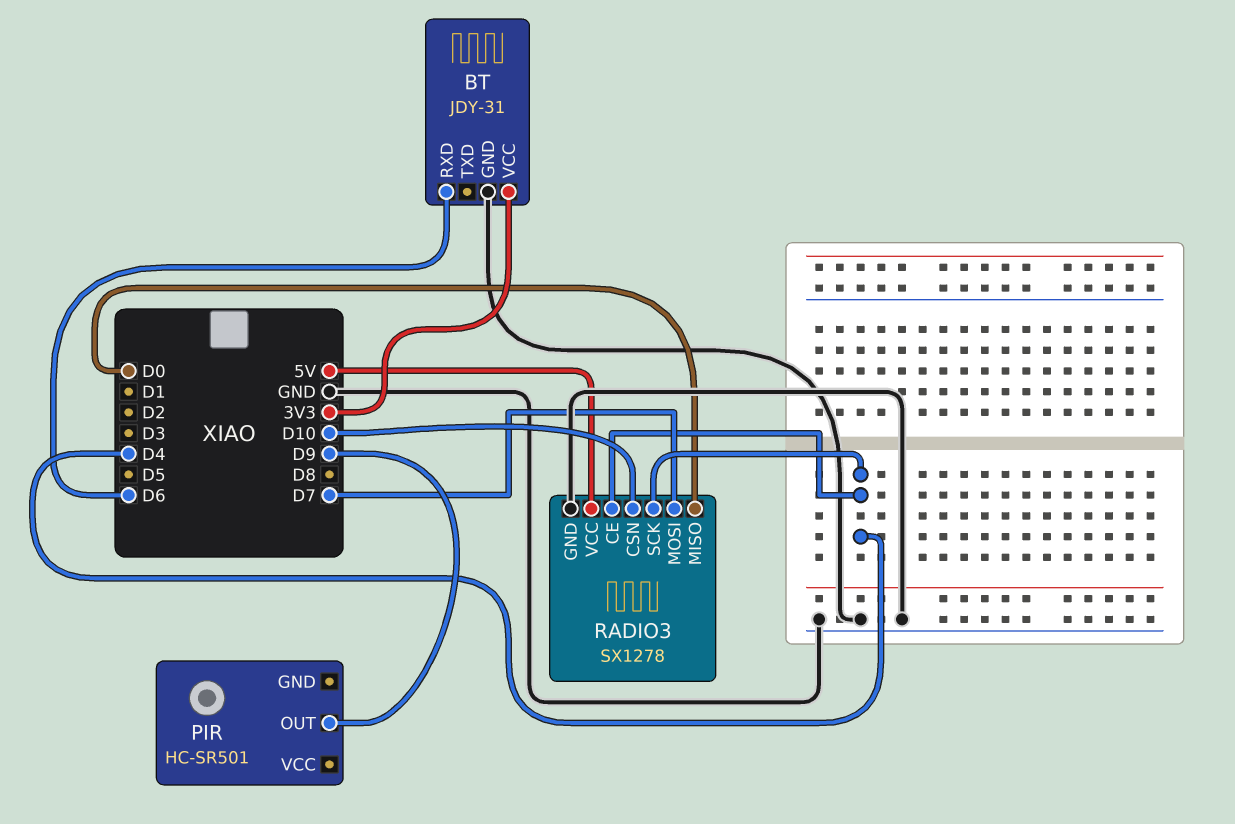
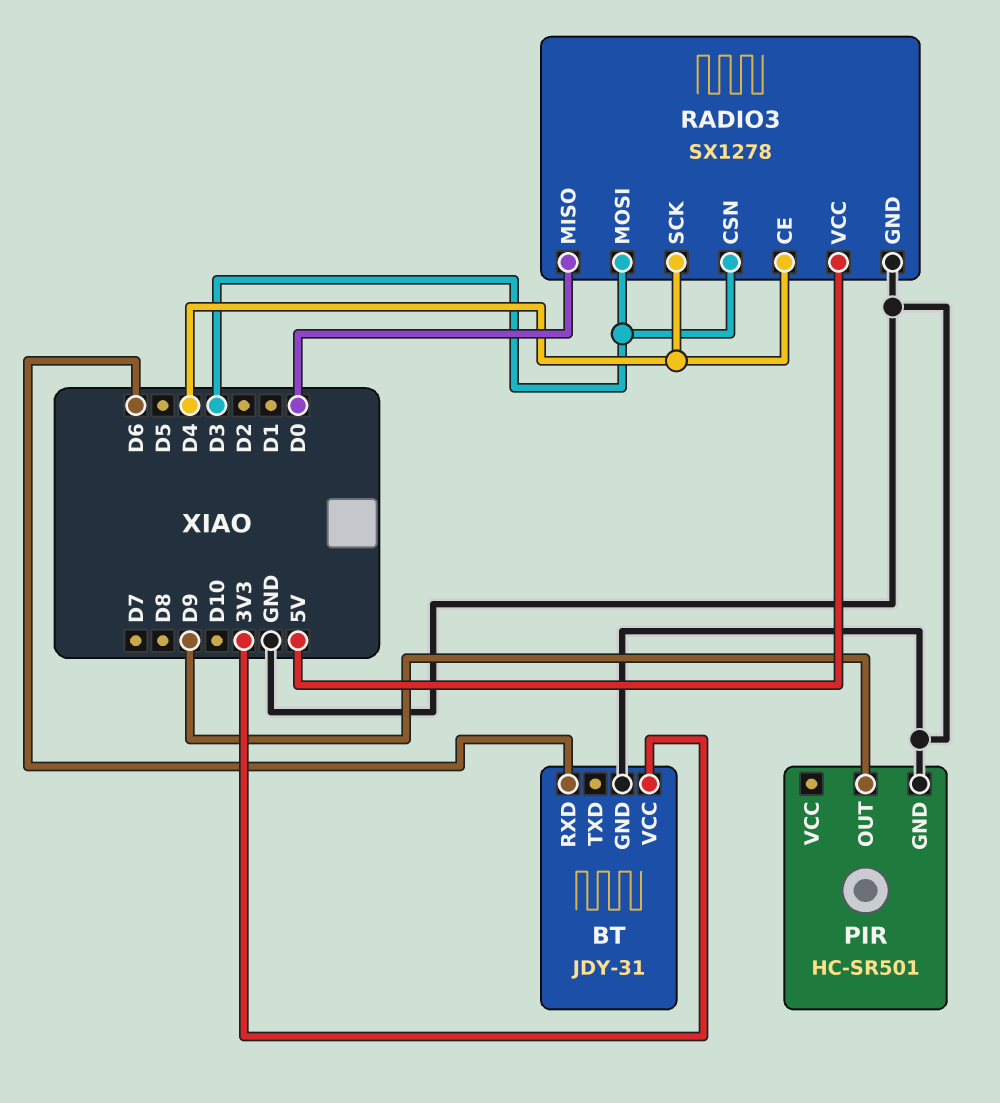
PIR pin GND: none -> GND
RADIO3 pin CSN: D10 -> D3
RADIO3 pin MOSI: D7 -> D3

